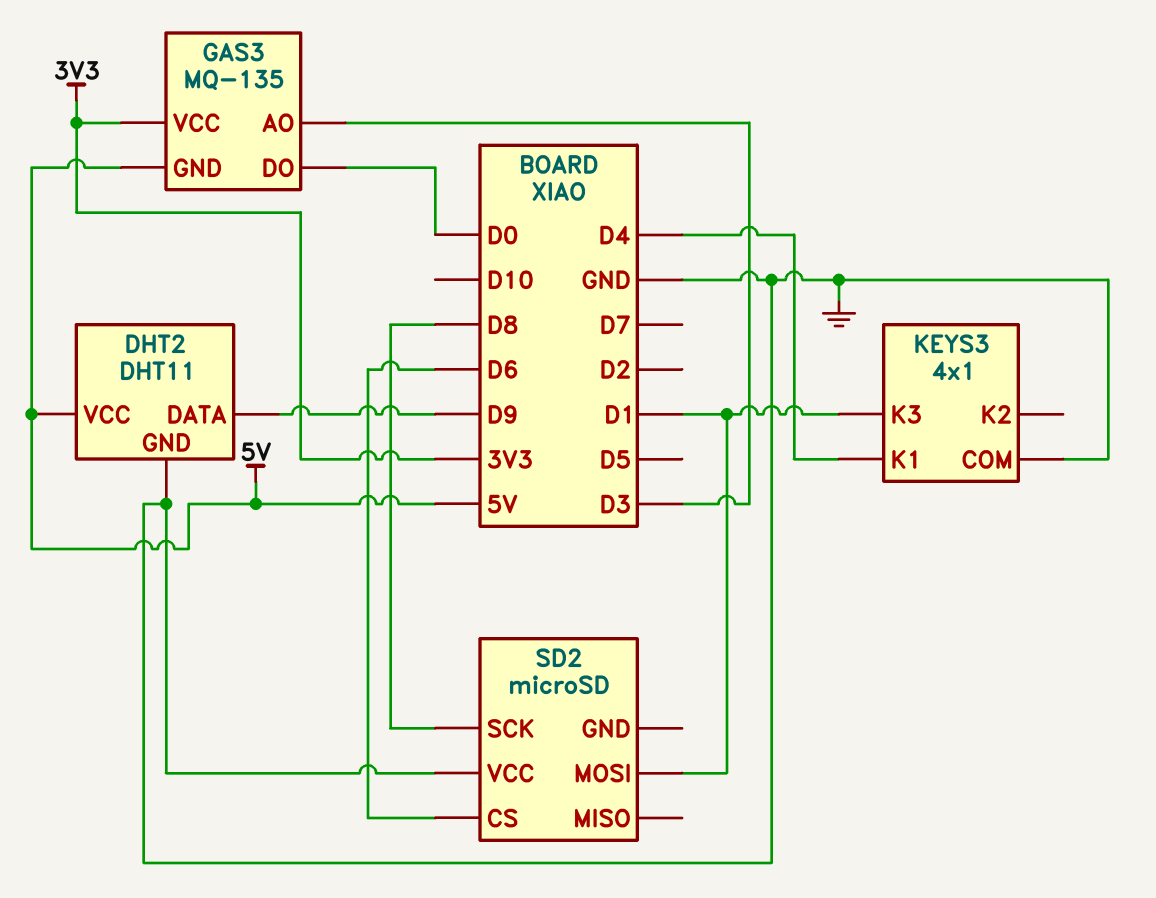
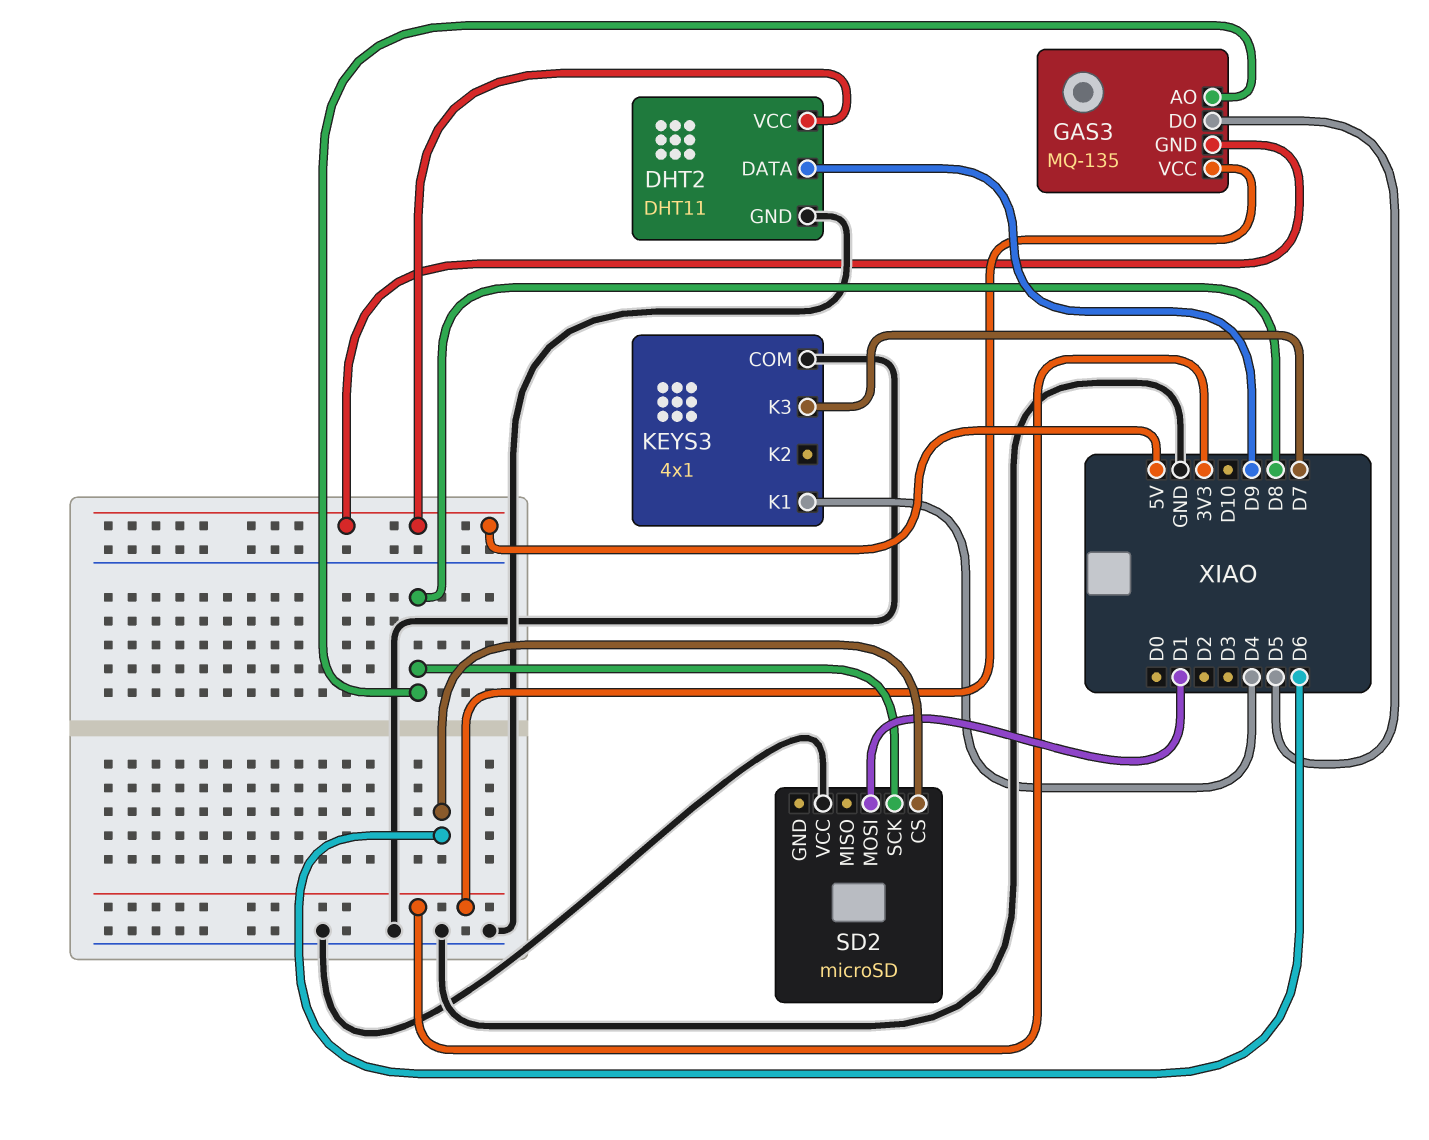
GAS3 pin AO: D3 -> D8
GAS3 pin DO: D0 -> D5
KEYS3 pin K3: D1 -> D7

